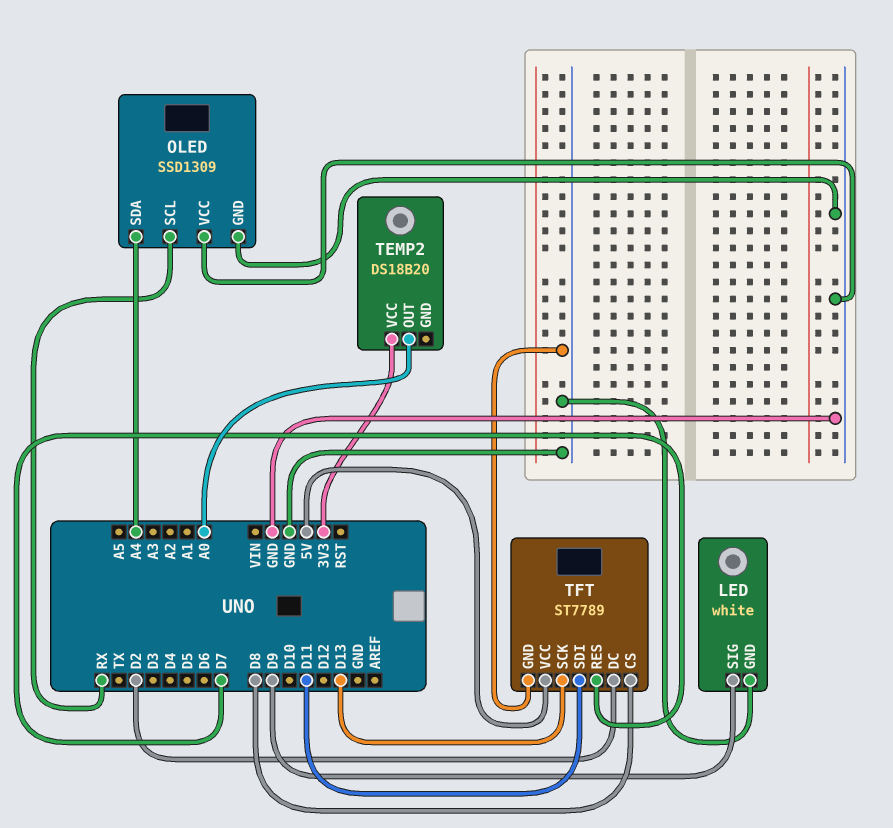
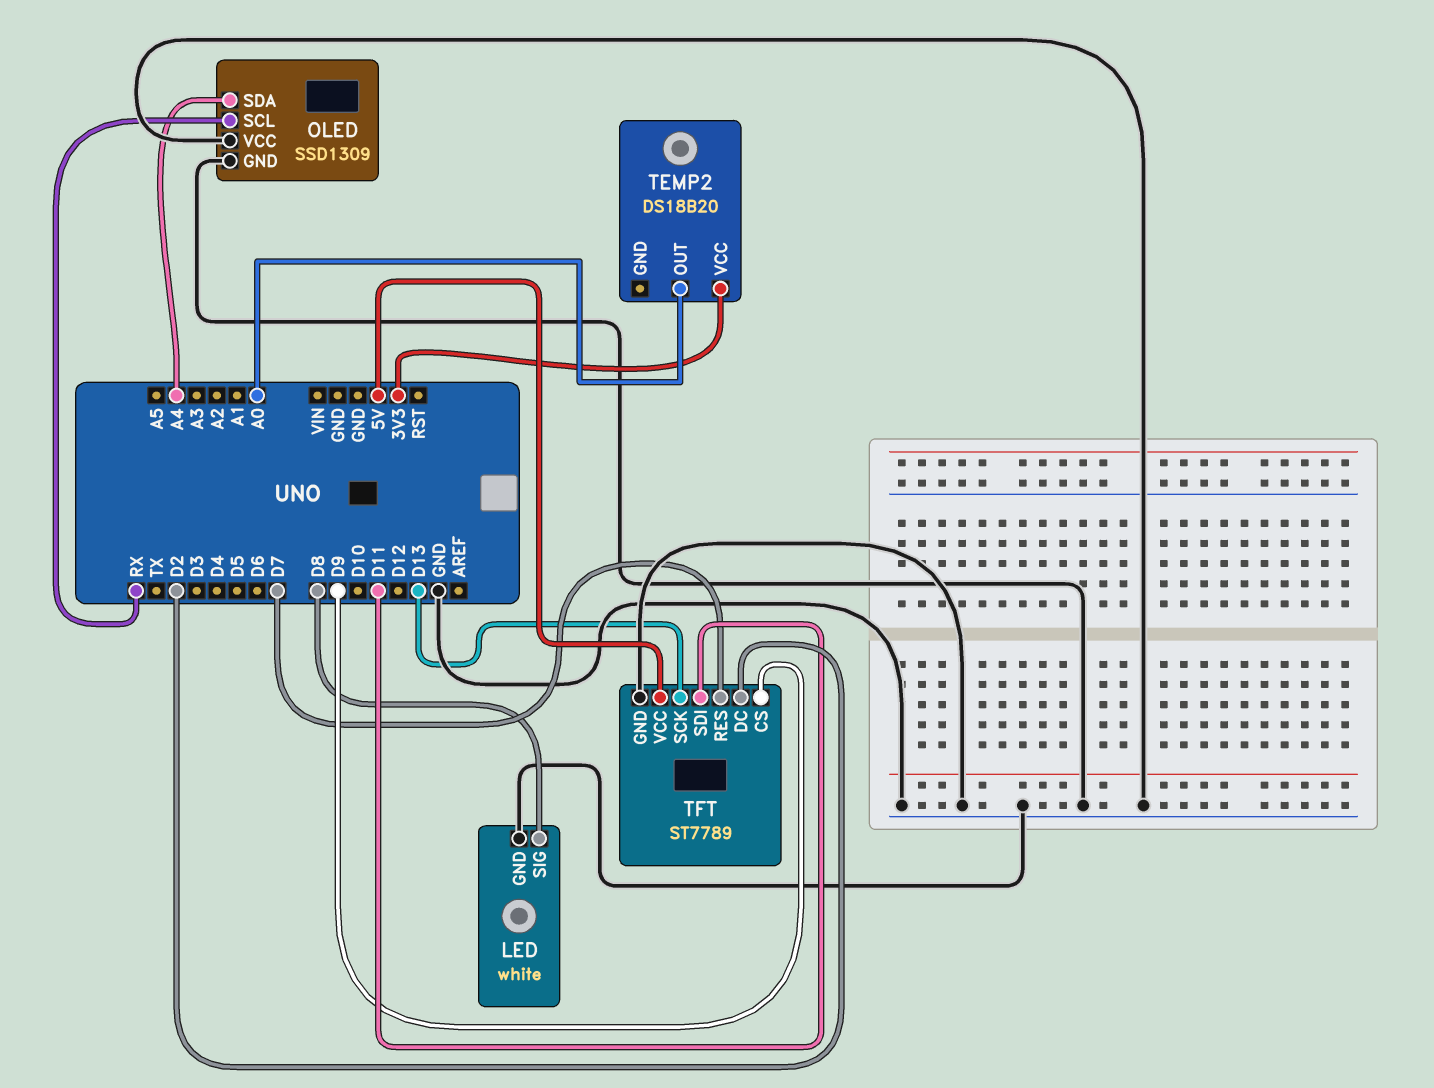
LED pin SIG: D9 -> D8
TFT pin CS: D8 -> D9

